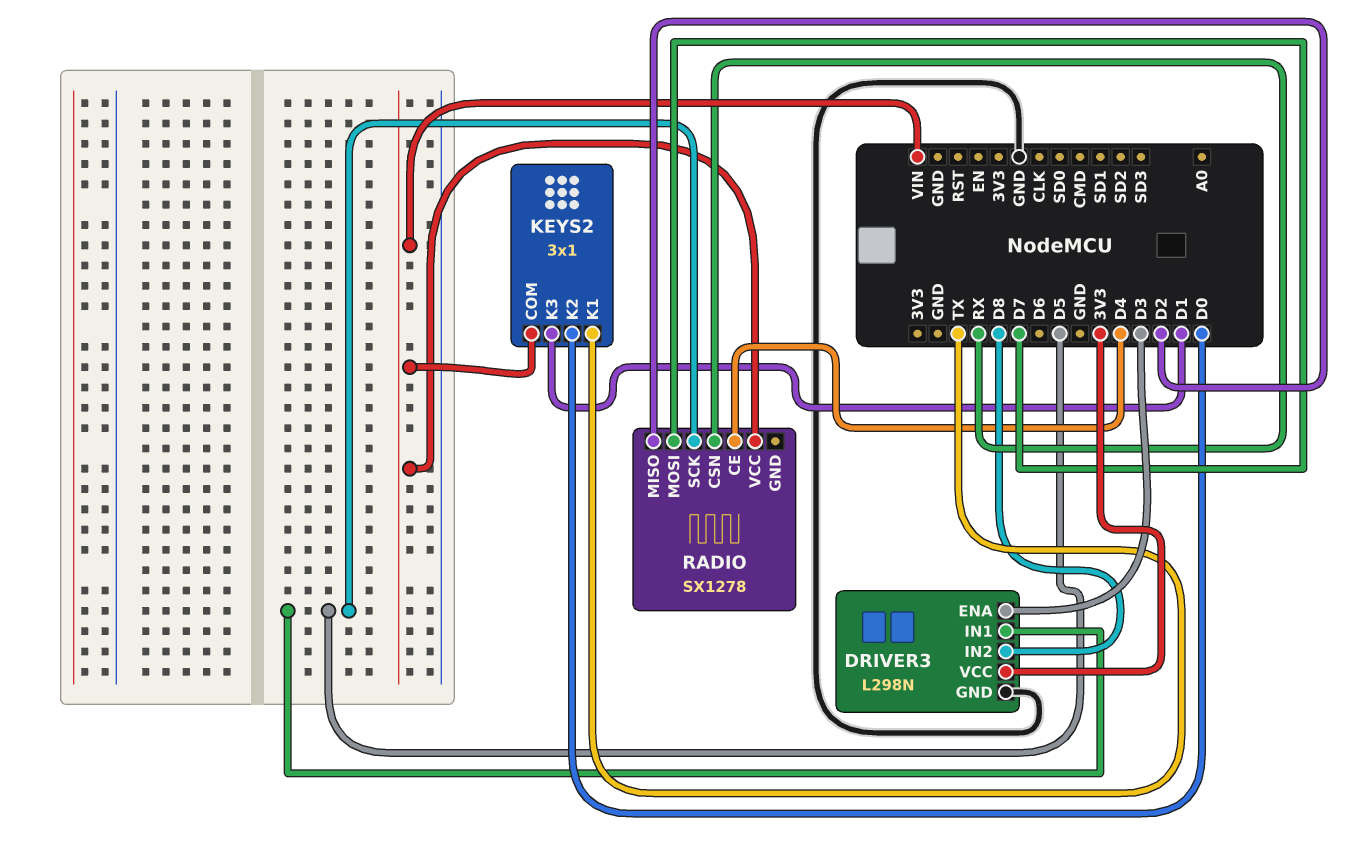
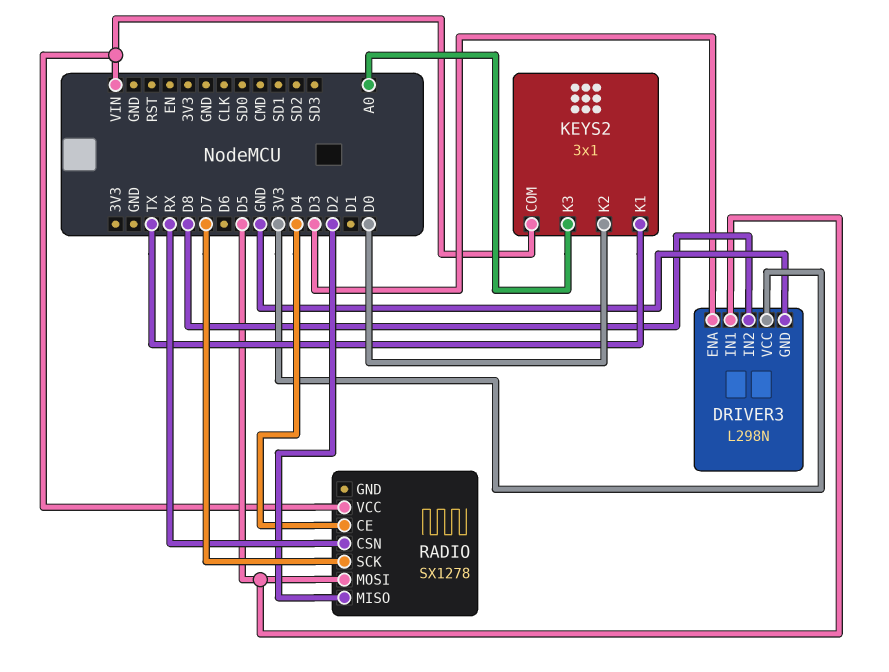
KEYS2 pin K3: D1 -> A0
RADIO pin MOSI: D7 -> D5
RADIO pin SCK: D5 -> D7

